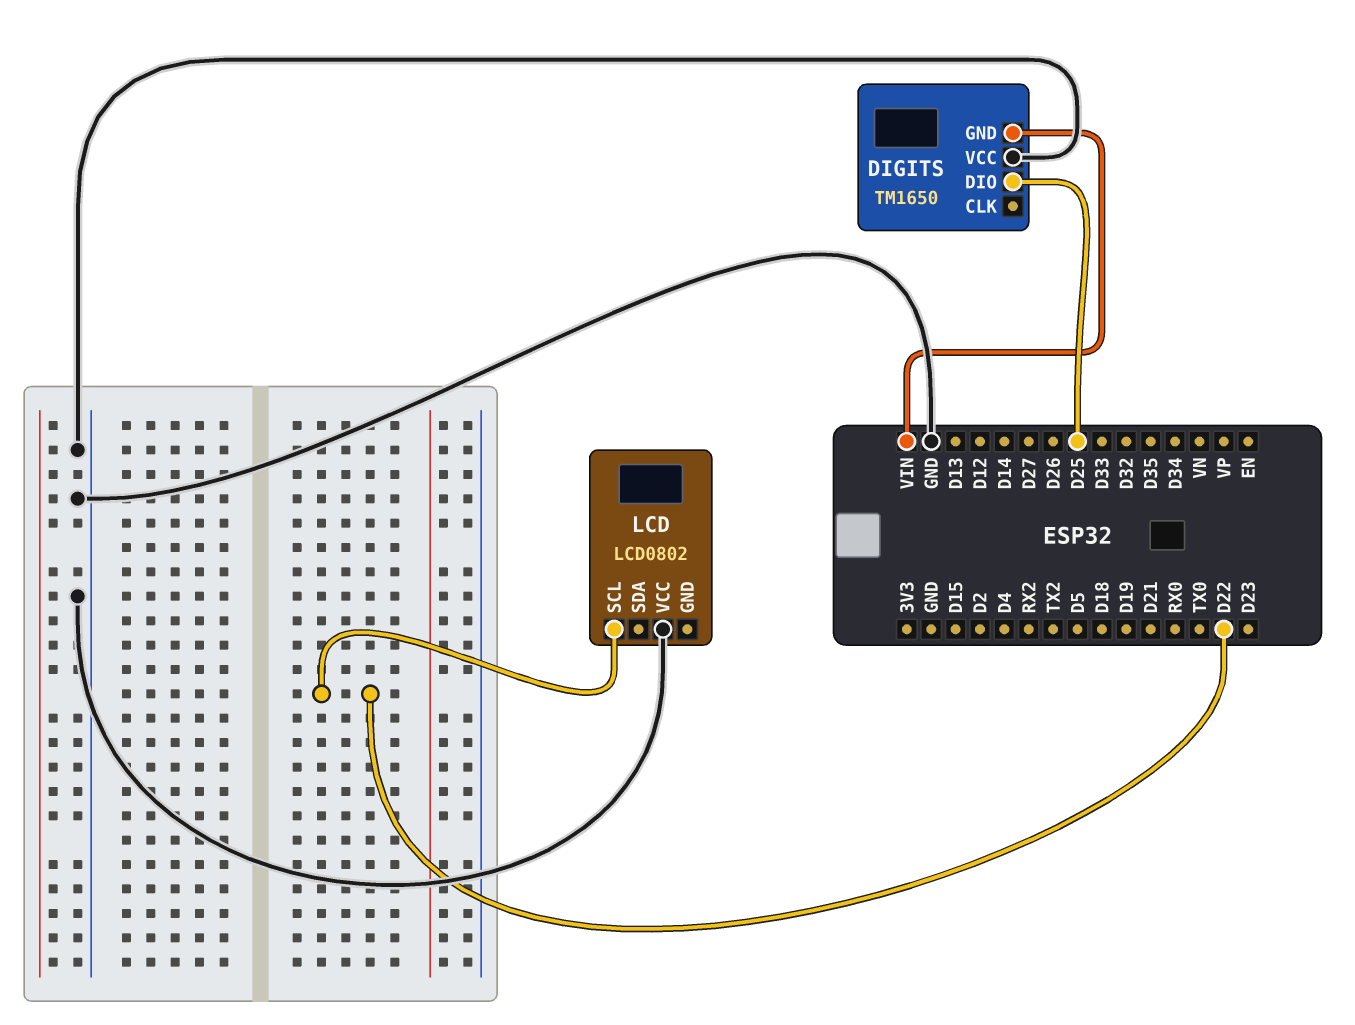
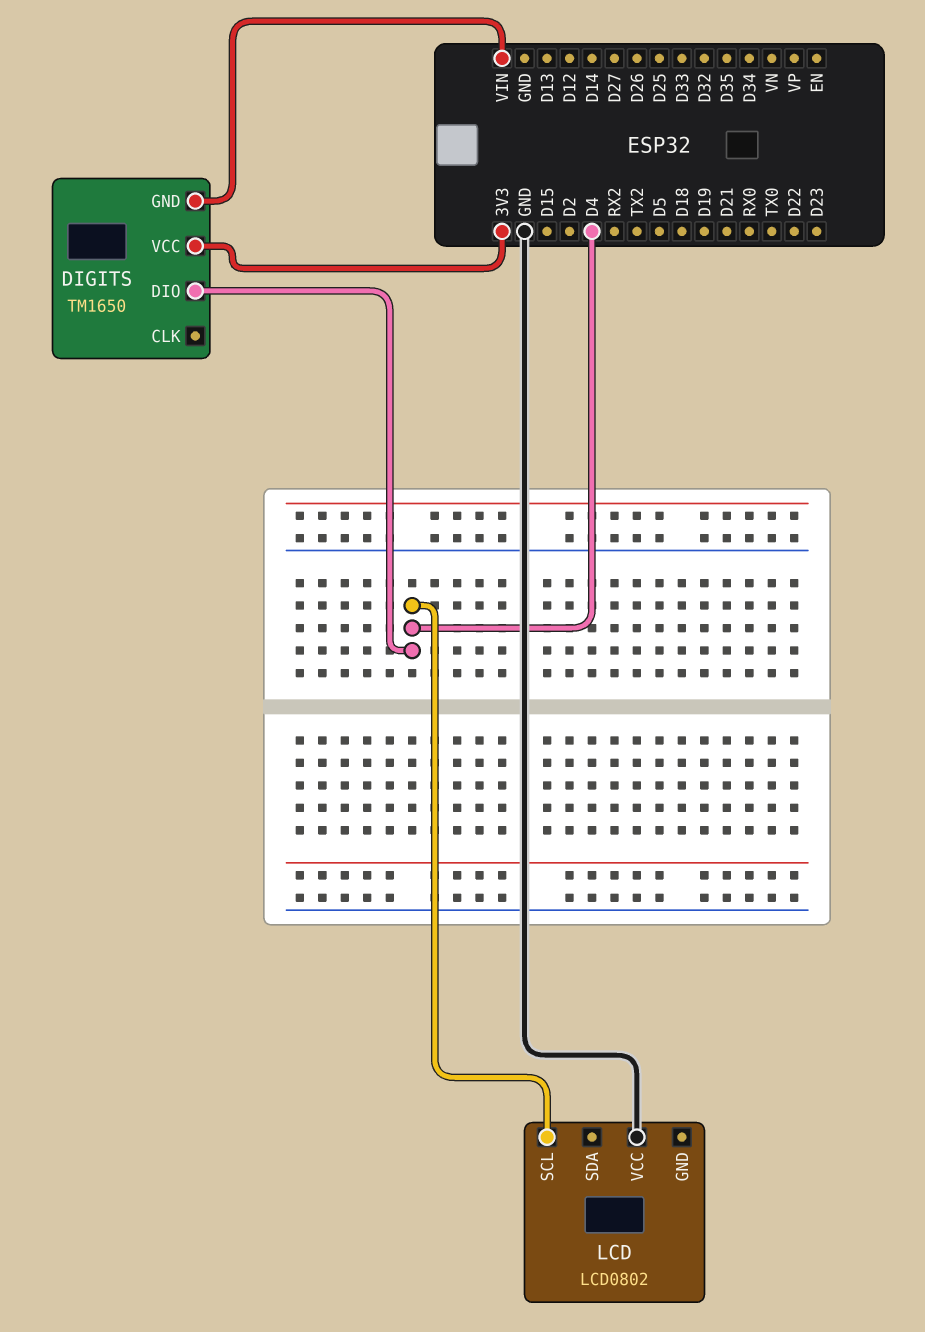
DIGITS pin DIO: D25 -> D4
DIGITS pin VCC: GND -> 3V3
LCD pin SCL: D22 -> D4

